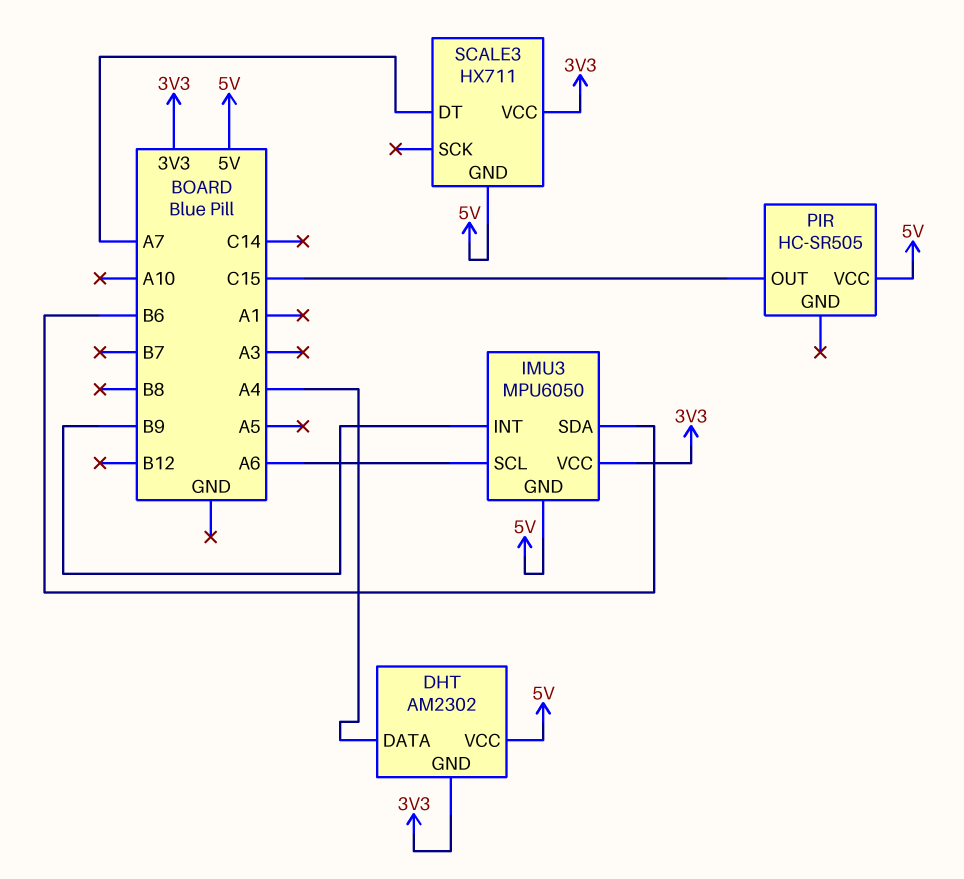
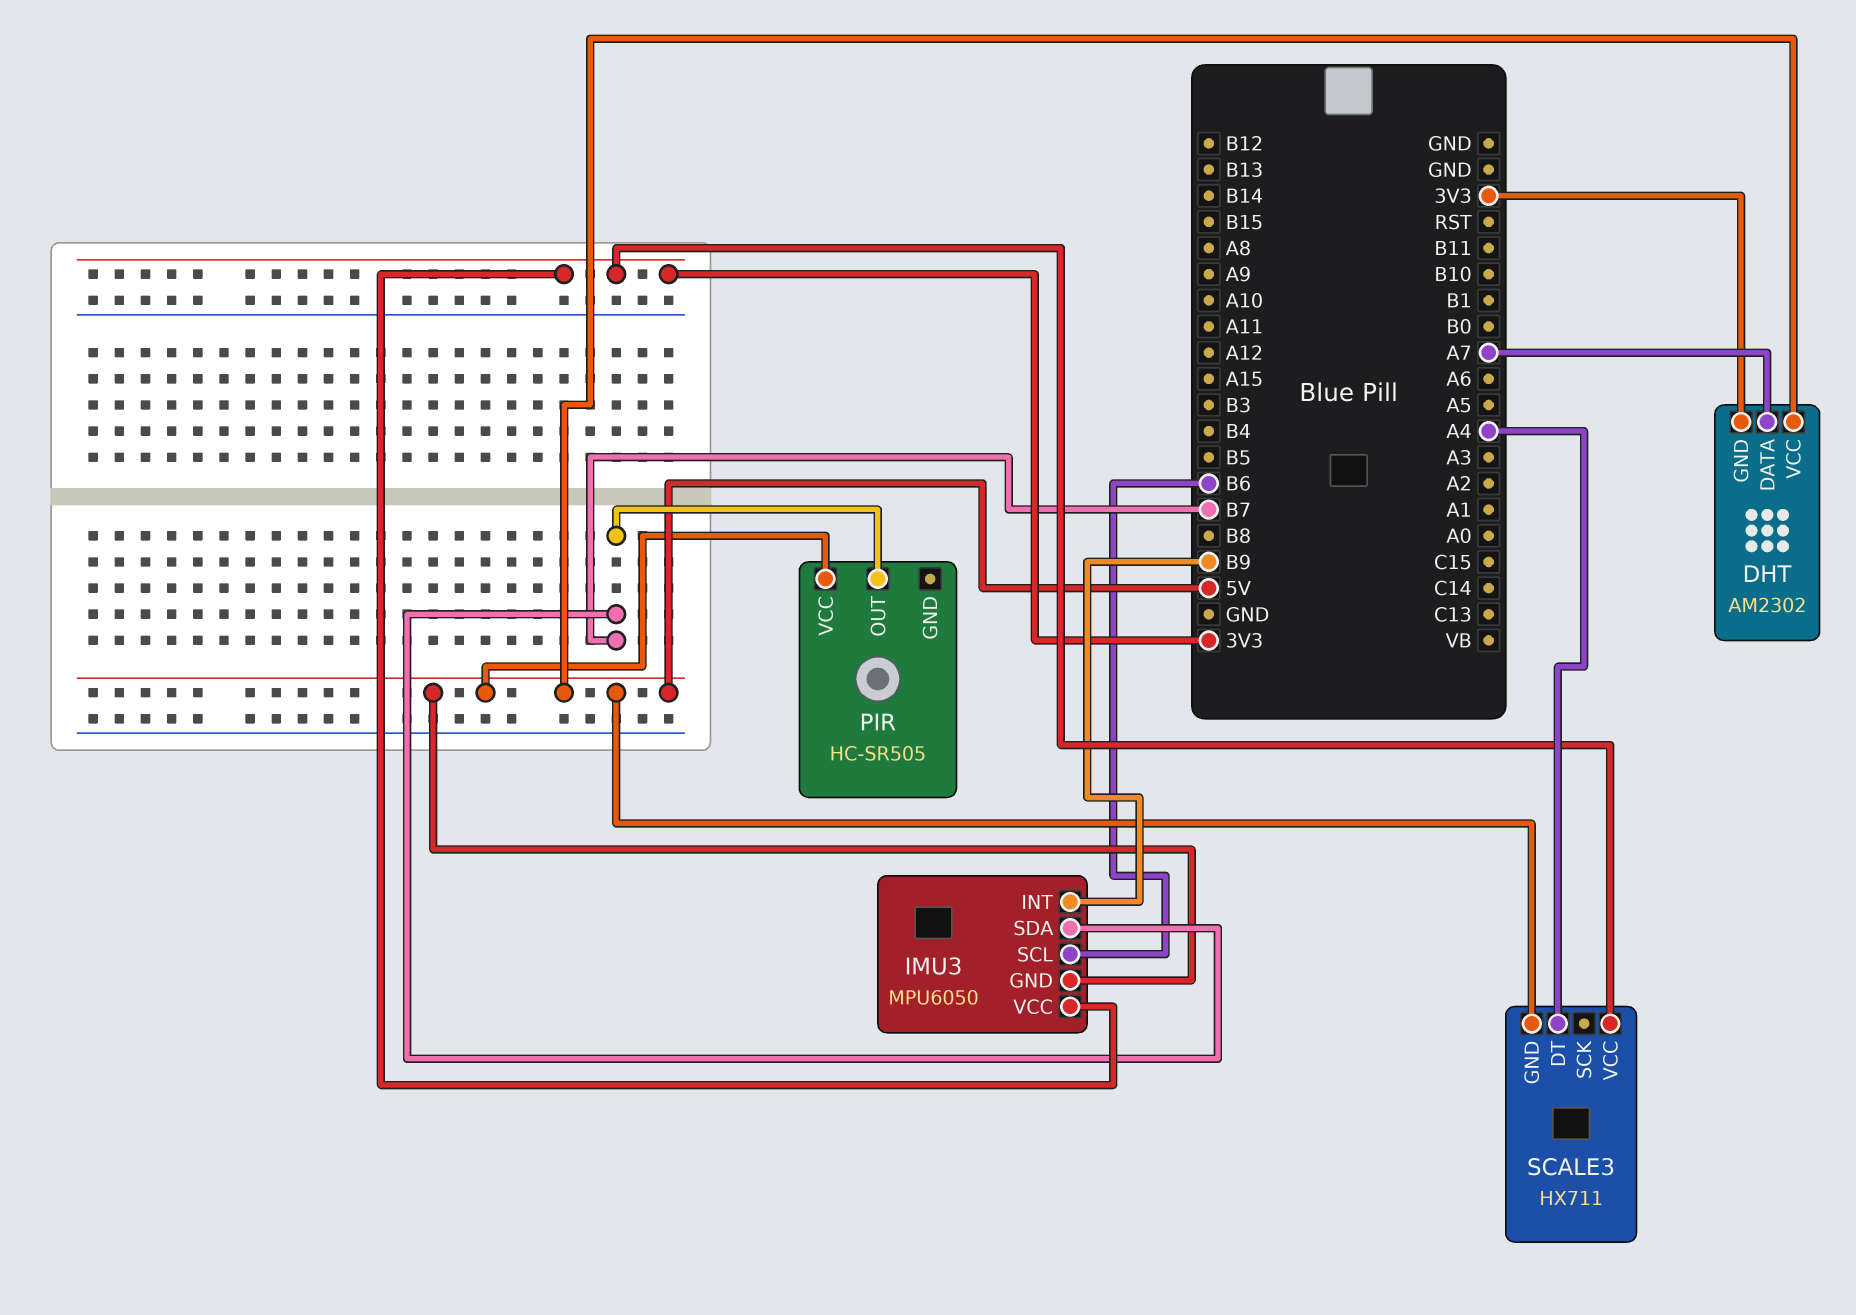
DHT pin DATA: A4 -> A7
IMU3 pin SCL: A6 -> B6
IMU3 pin SDA: B6 -> B7
PIR pin OUT: C15 -> B7
SCALE3 pin DT: A7 -> A4

